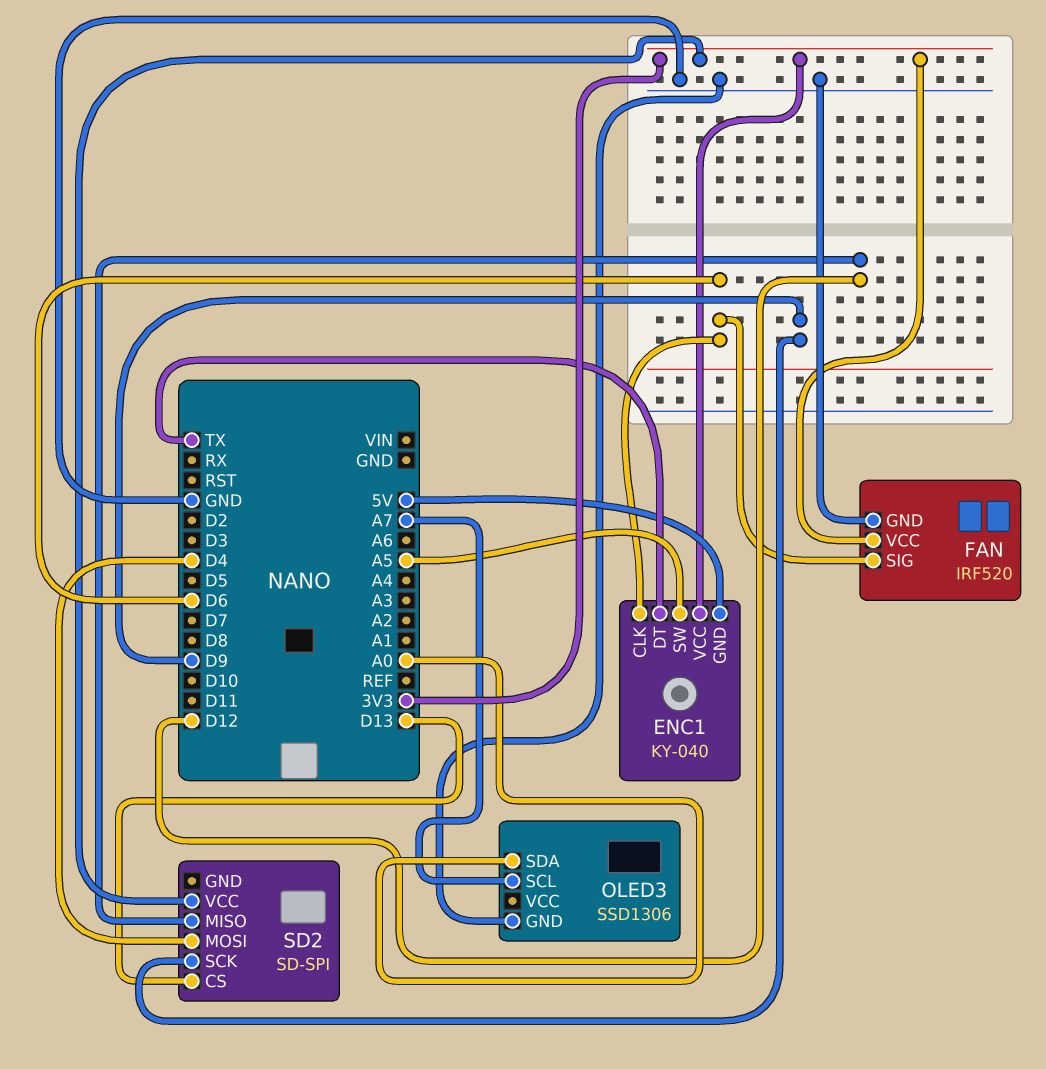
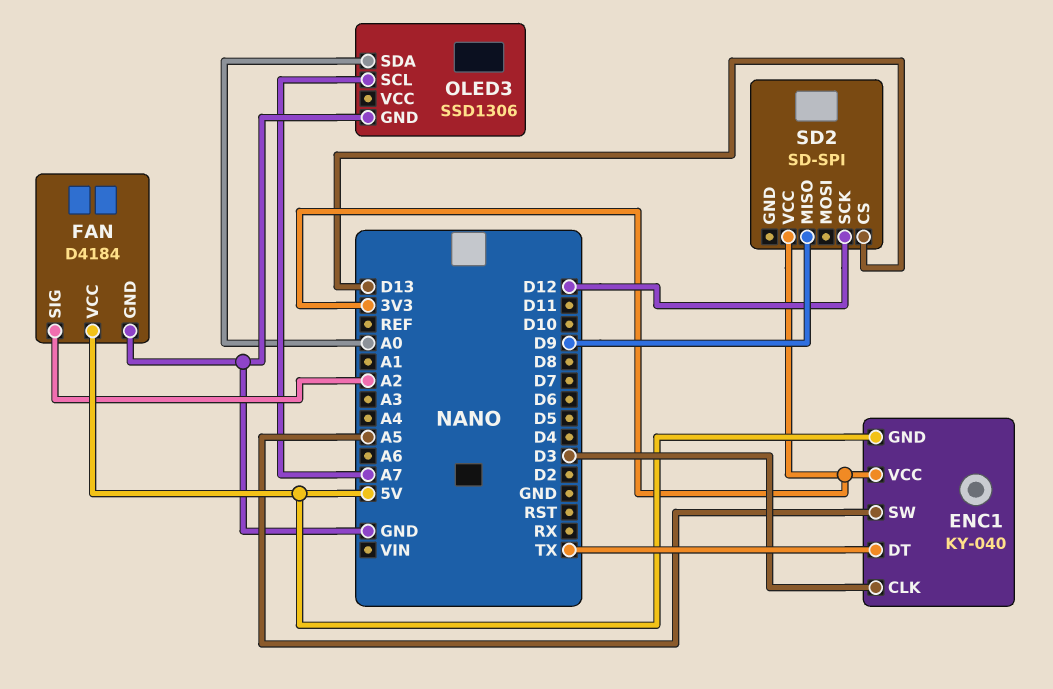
ENC1 pin CLK: D6 -> D3
FAN: IRF520 -> D4184
FAN pin SIG: D6 -> A2
FAN pin VCC: 3V3 -> 5V
SD2 pin MISO: D12 -> D9
SD2 pin MOSI: D4 -> none
SD2 pin SCK: D9 -> D12

